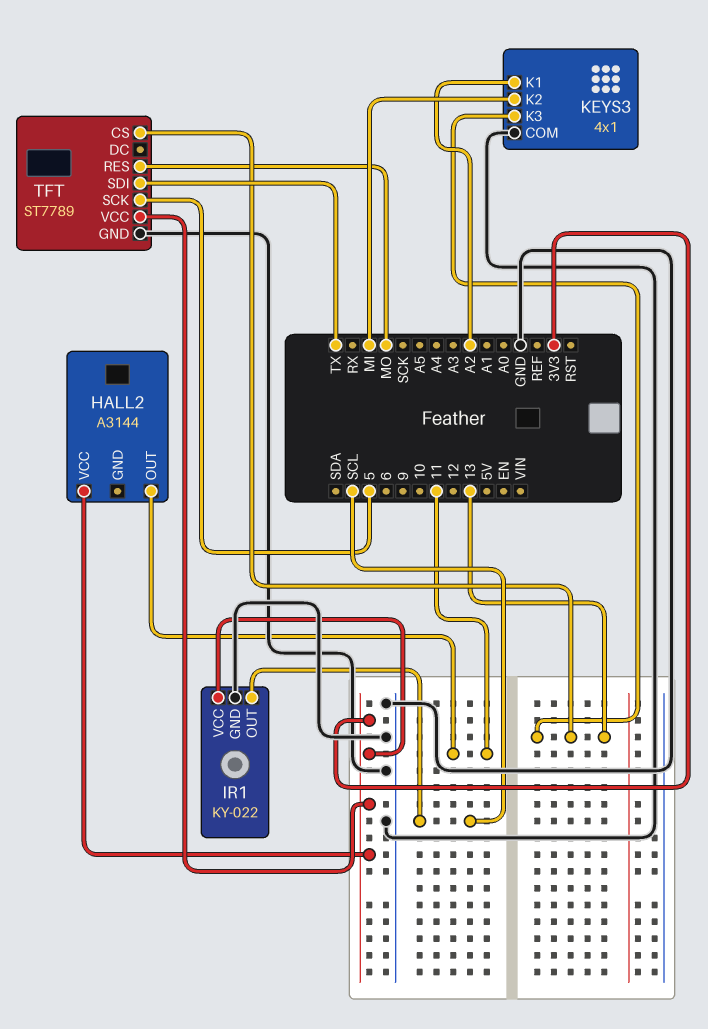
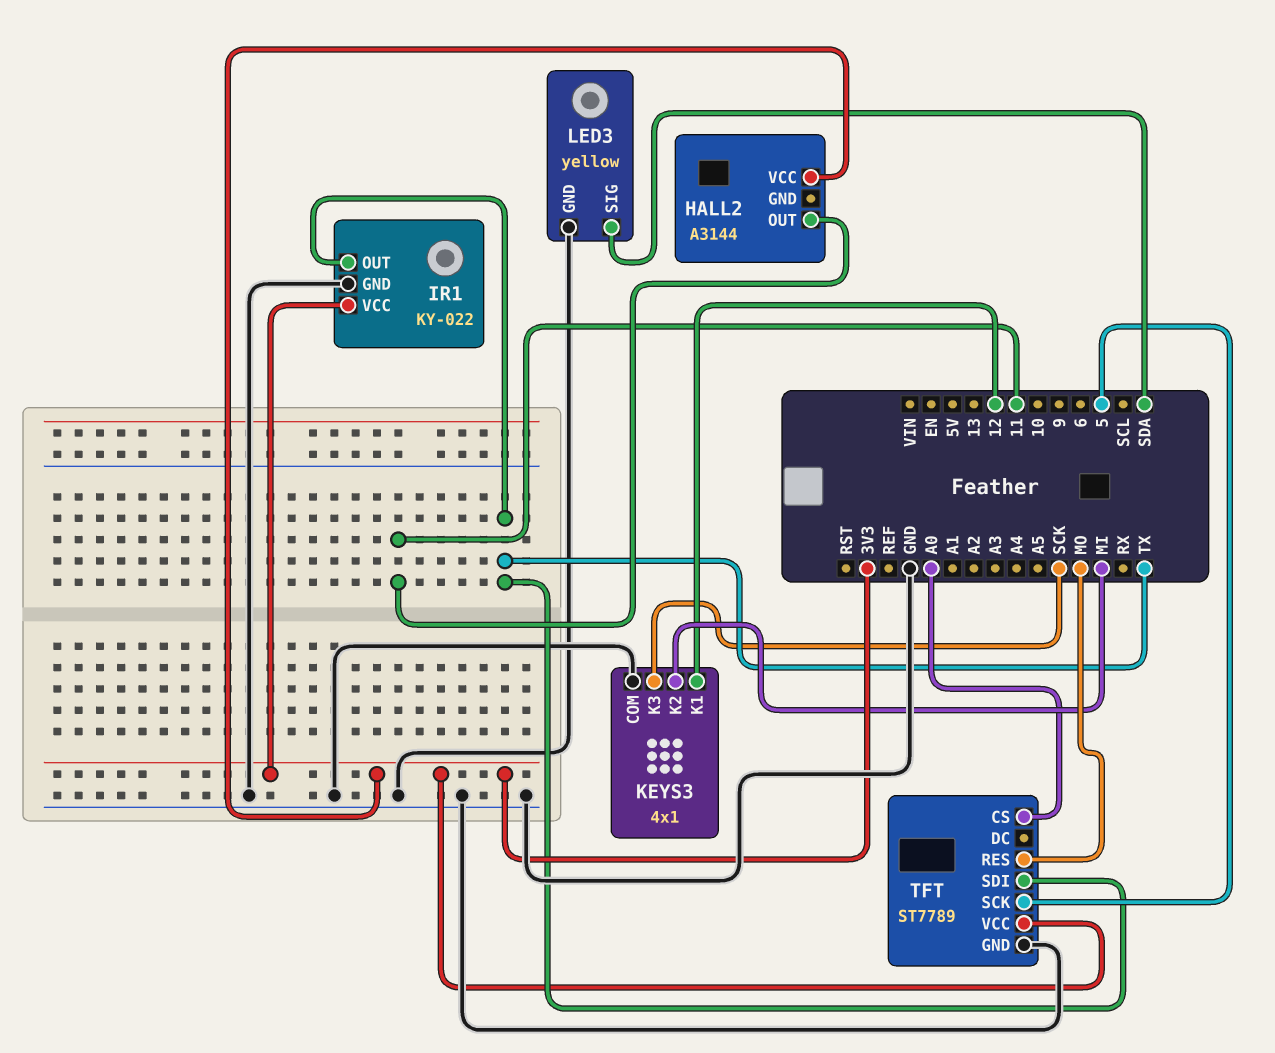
IR1 pin OUT: SCL -> TX
KEYS3 pin K1: A2 -> 12
KEYS3 pin K3: 13 -> SCK
LED3: none -> yellow
LED3 pin GND: none -> GND
LED3 pin SIG: none -> SDA
TFT pin CS: 13 -> A0

